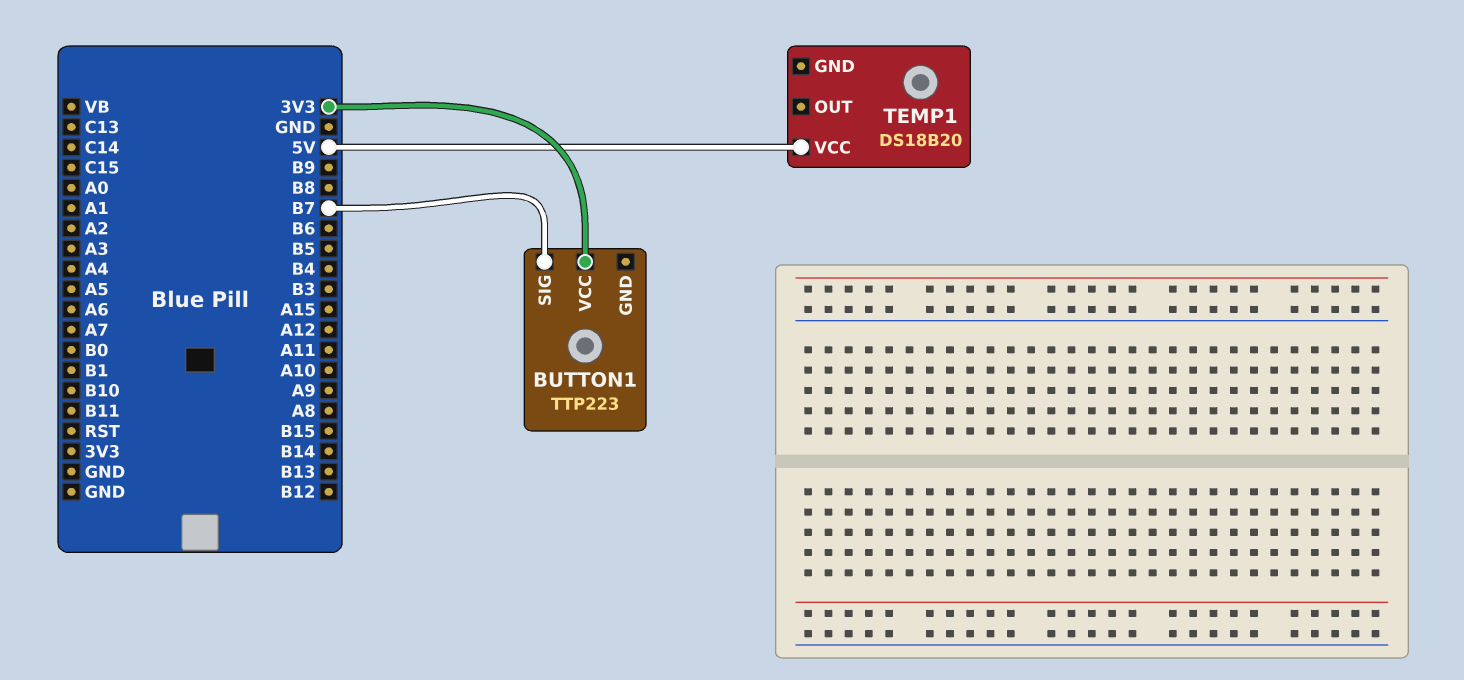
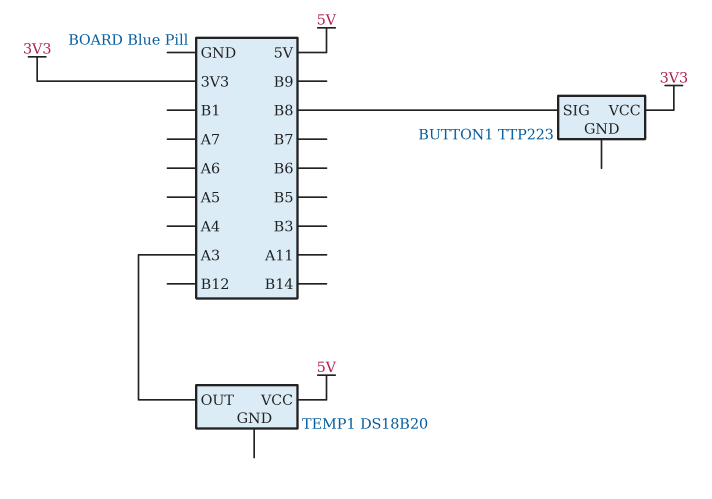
BUTTON1 pin SIG: B7 -> B8
TEMP1 pin OUT: none -> A3

